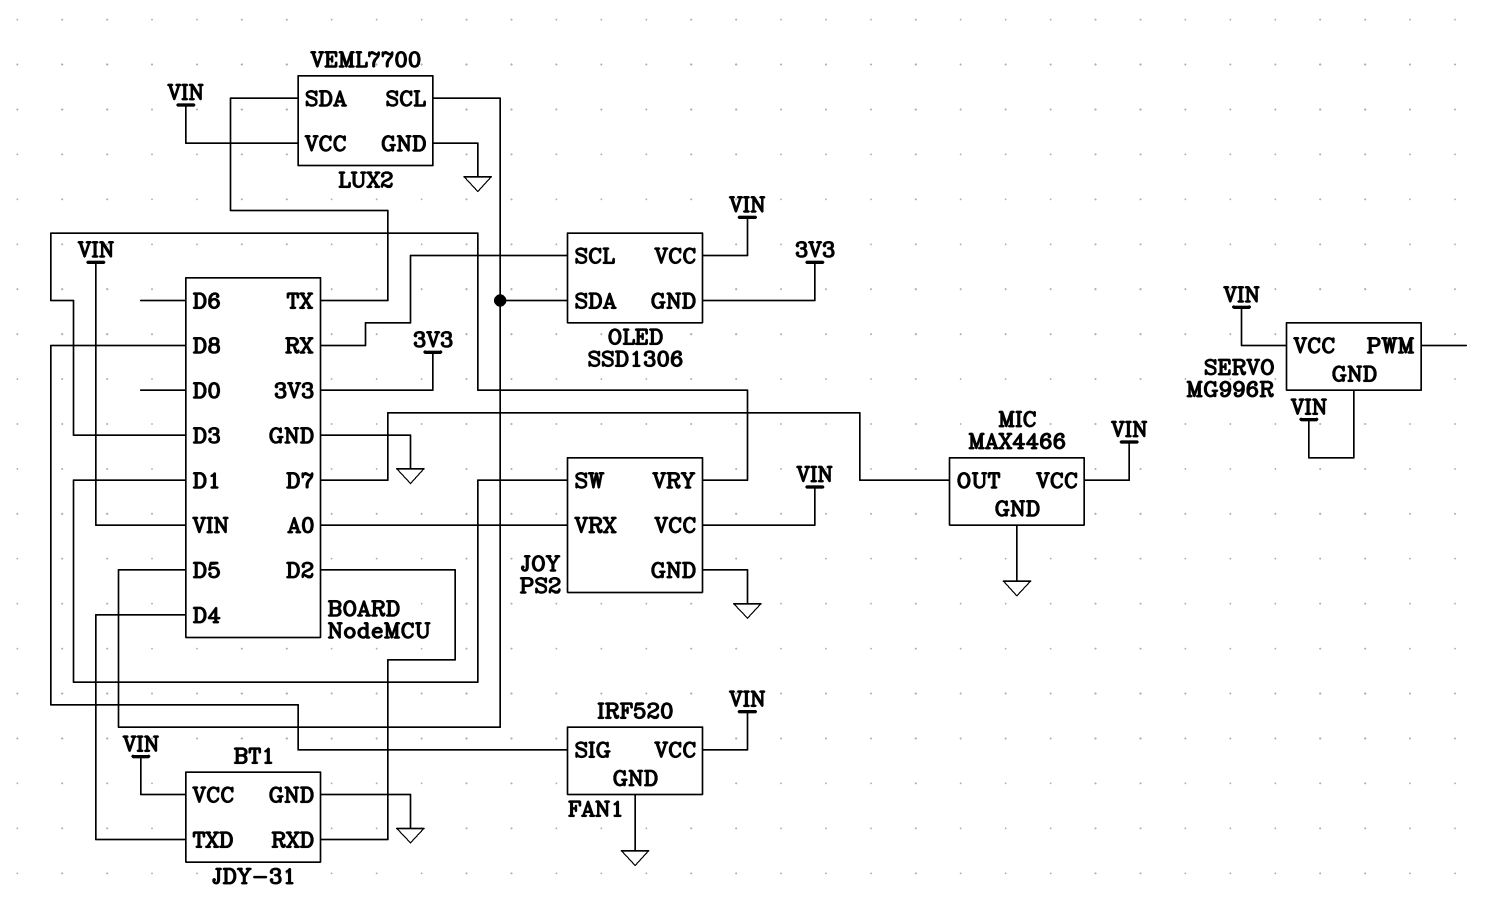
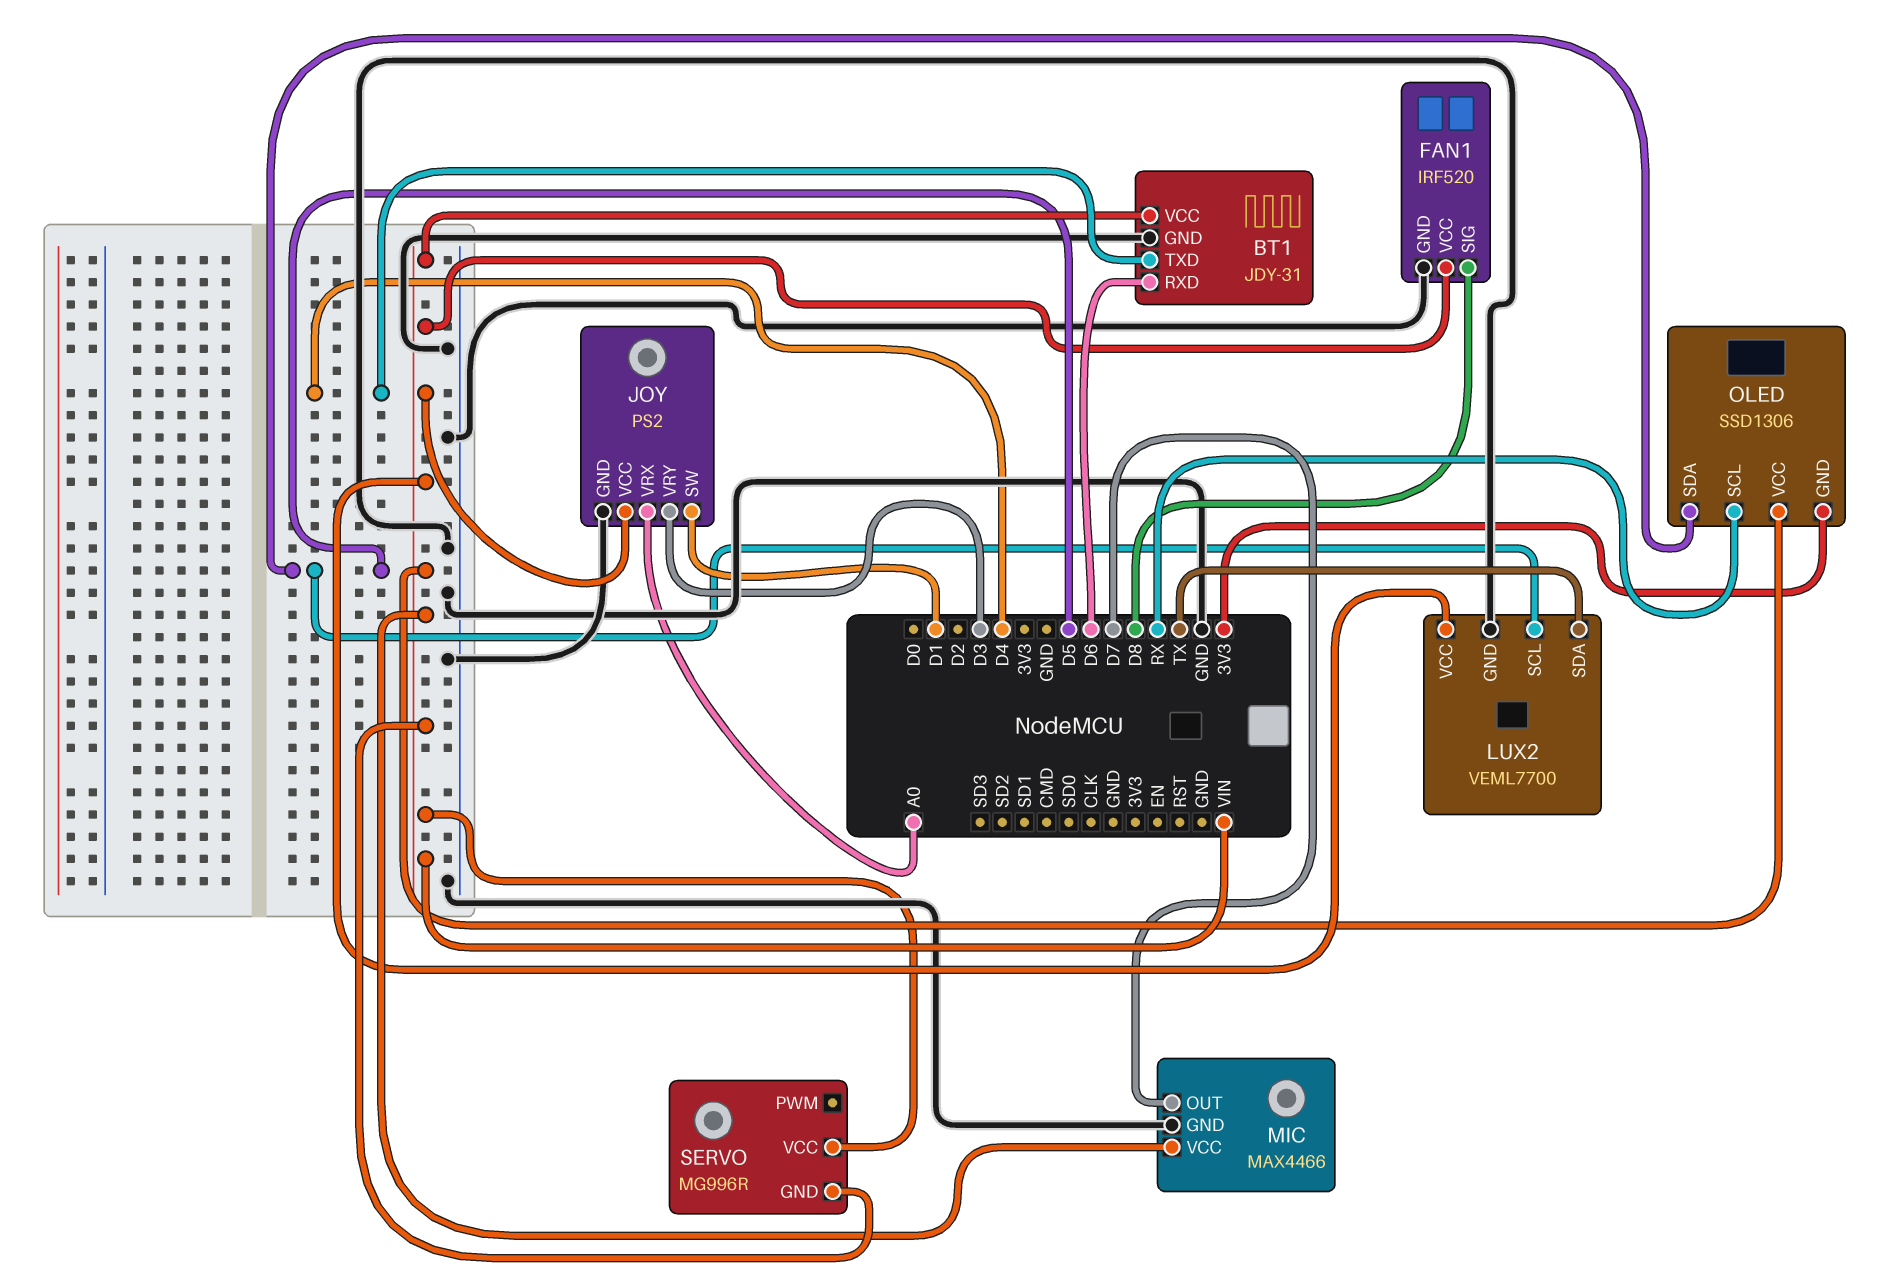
BT1 pin RXD: D2 -> D6

